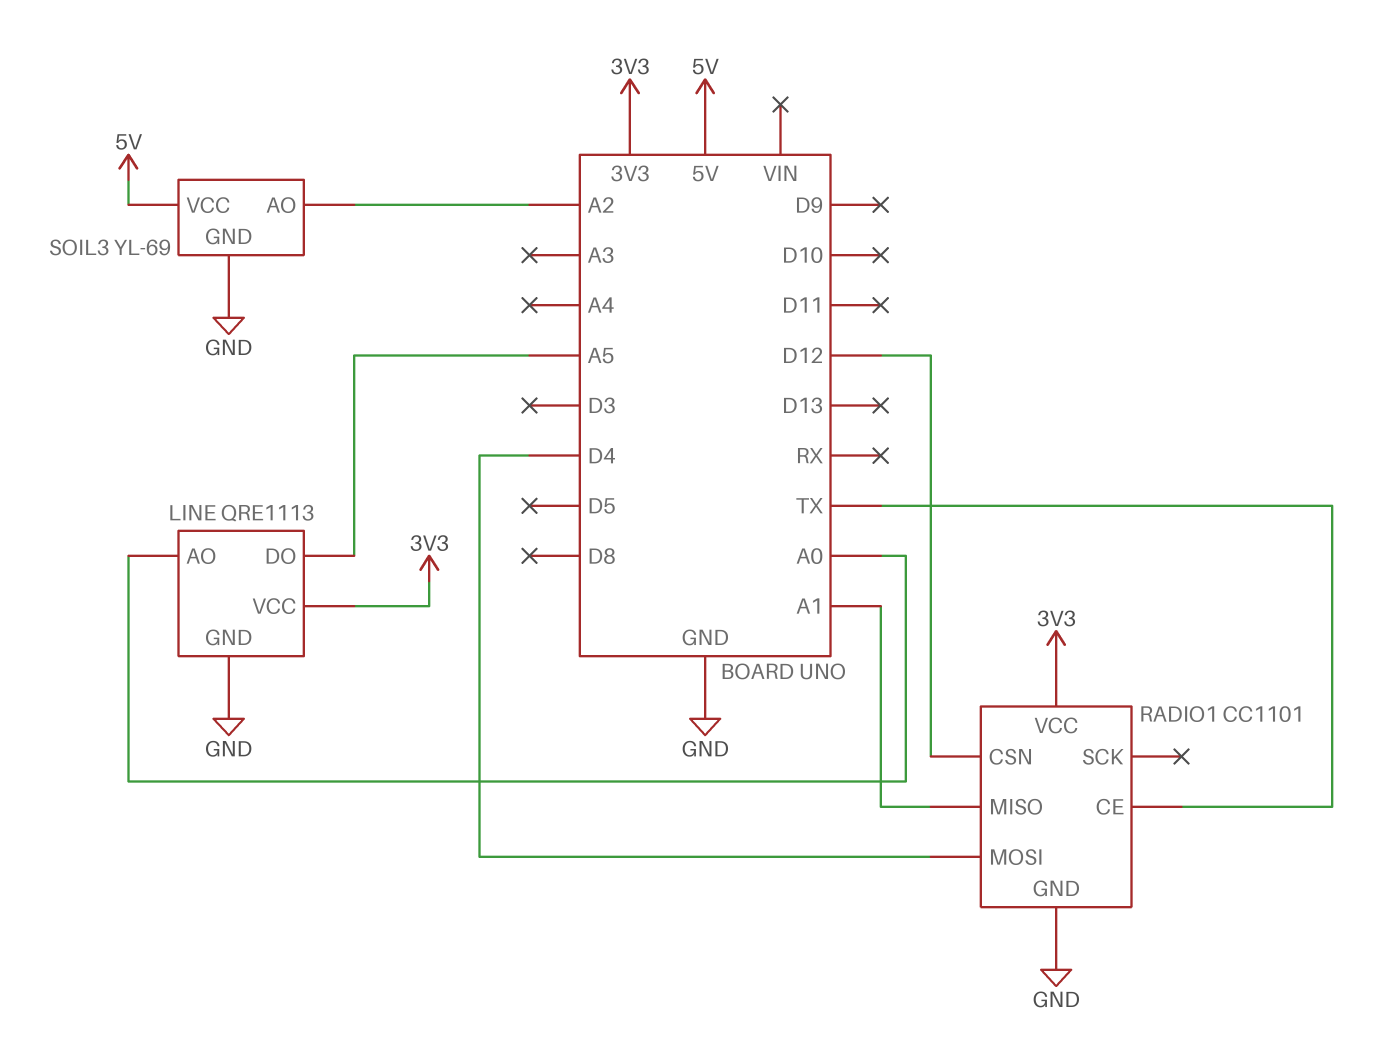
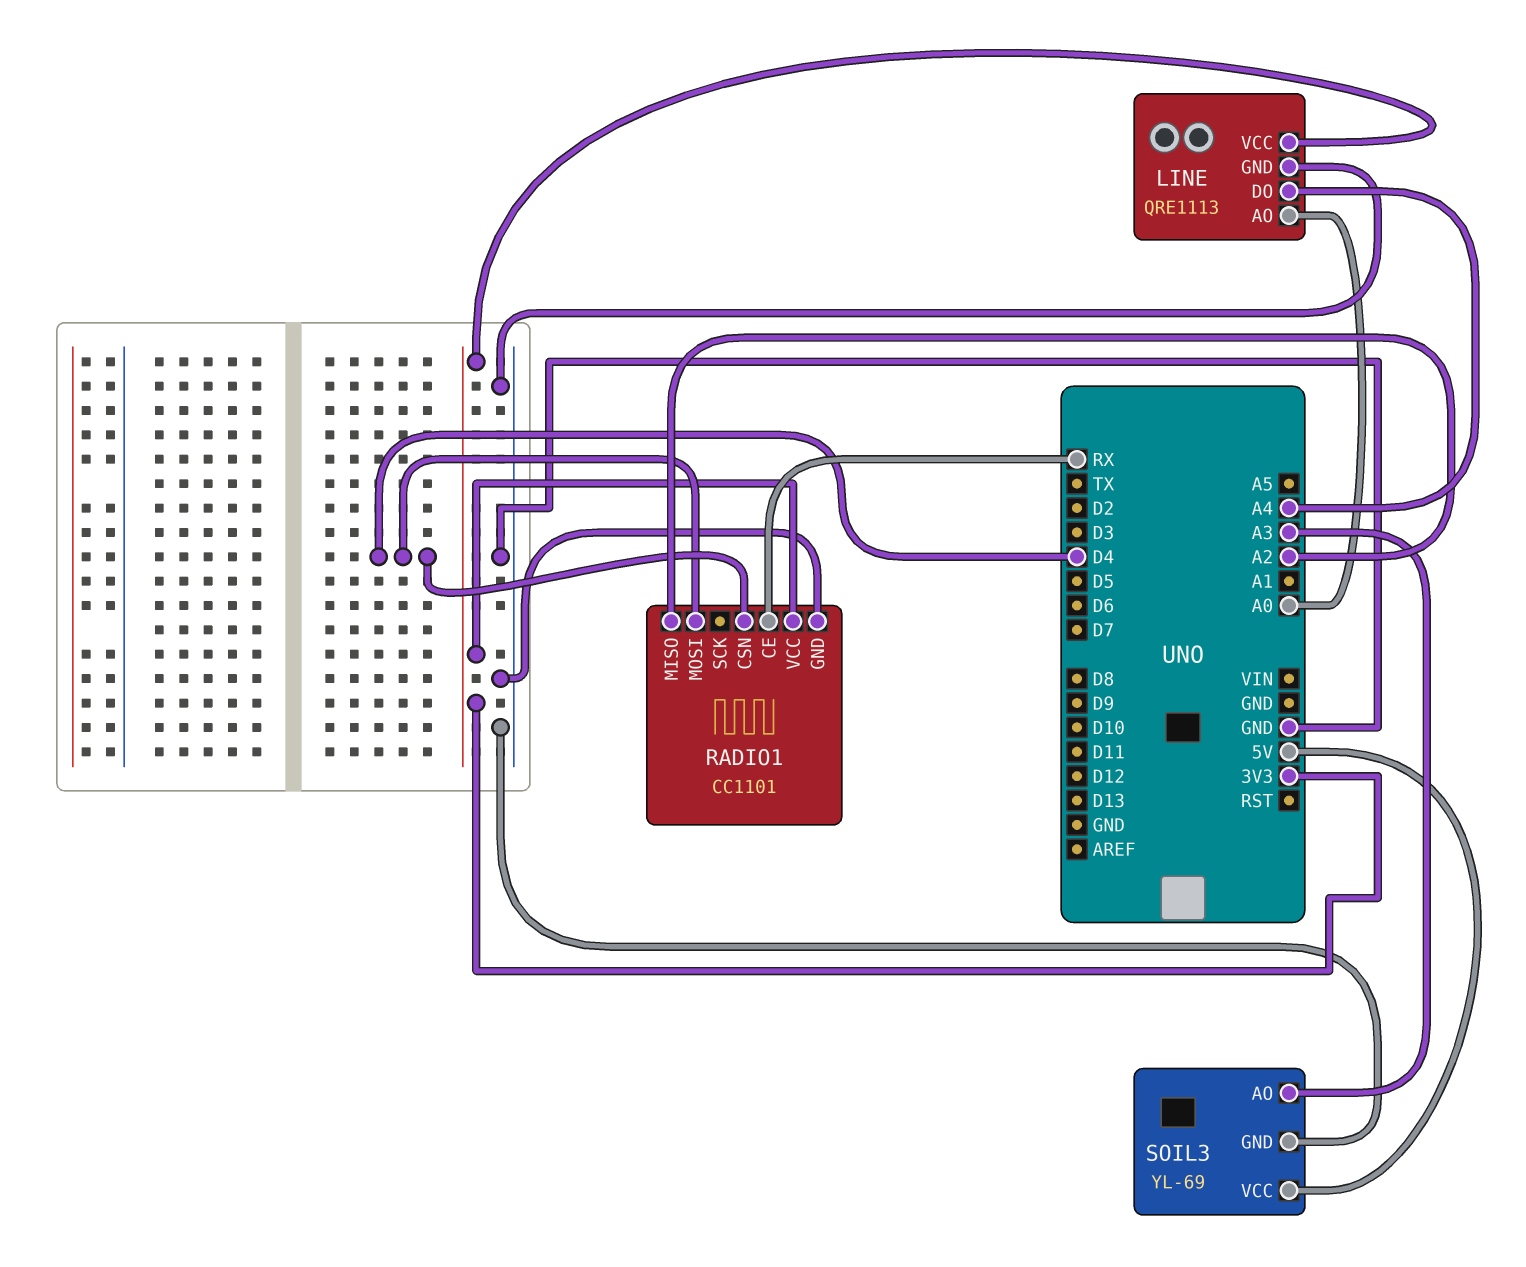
LINE pin DO: A5 -> A4
RADIO1 pin CE: TX -> RX
RADIO1 pin CSN: D12 -> D4
RADIO1 pin MISO: A1 -> A2
SOIL3 pin AO: A2 -> A3

